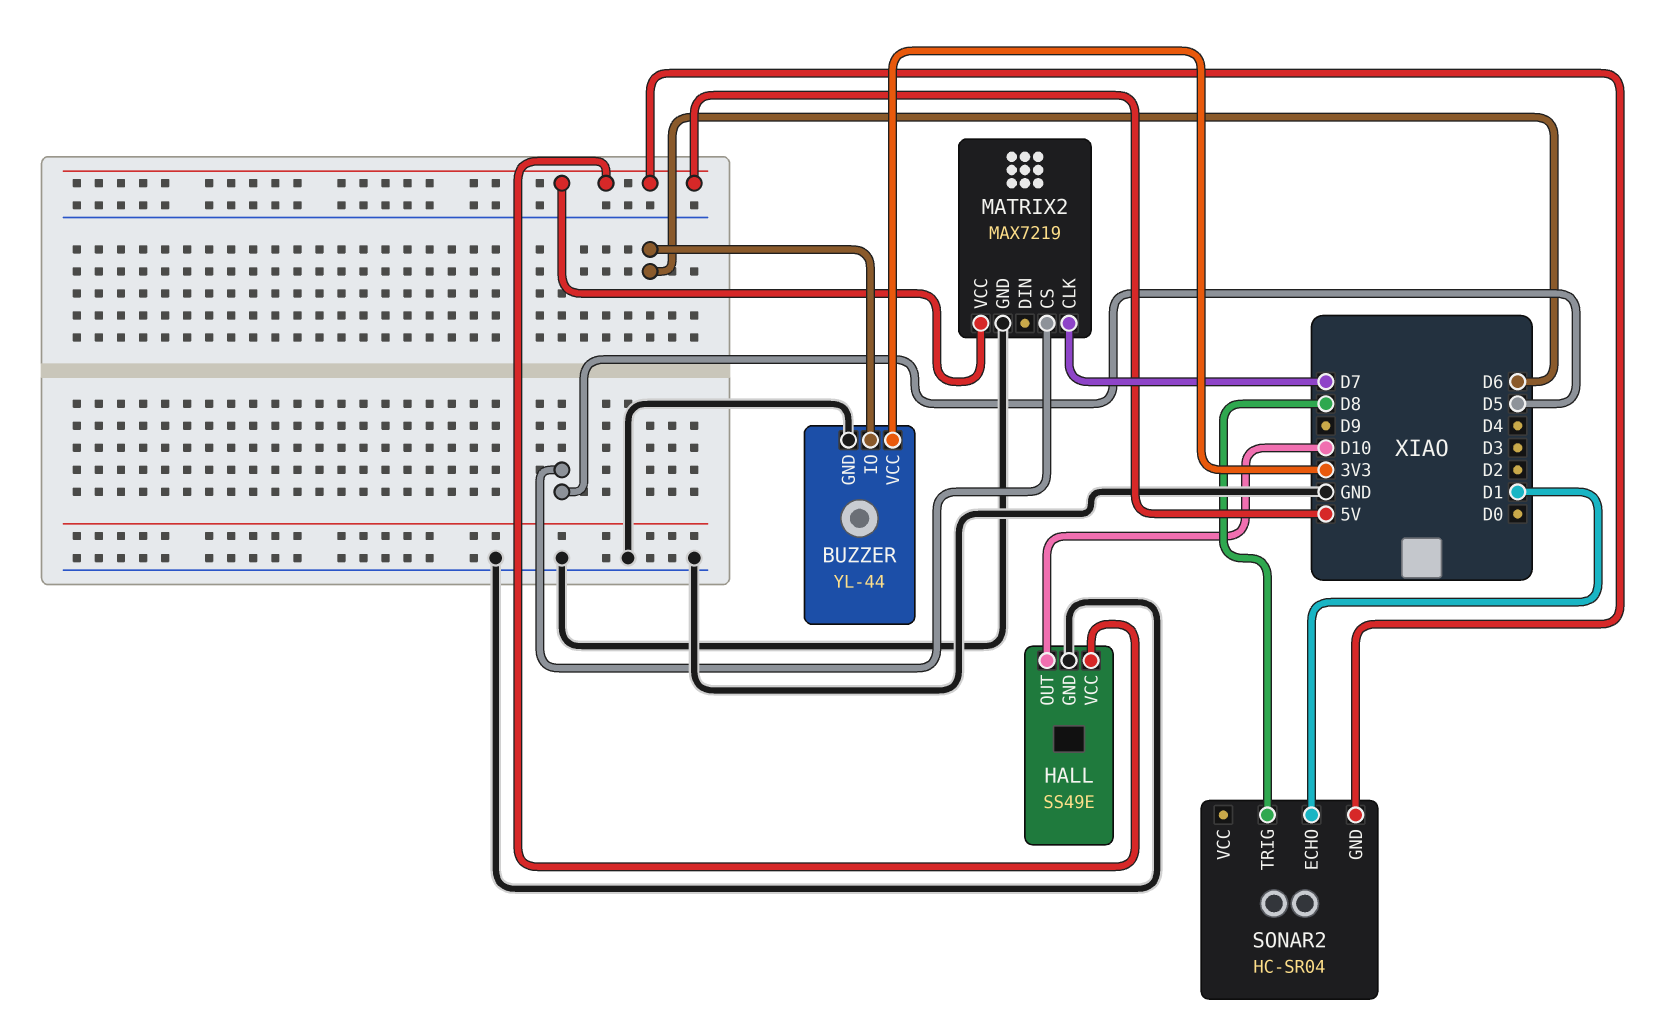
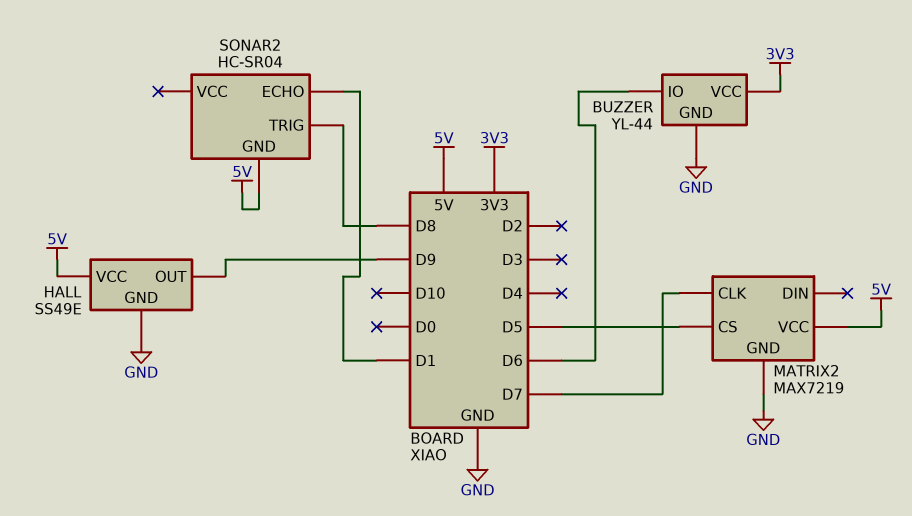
HALL pin OUT: D10 -> D9

